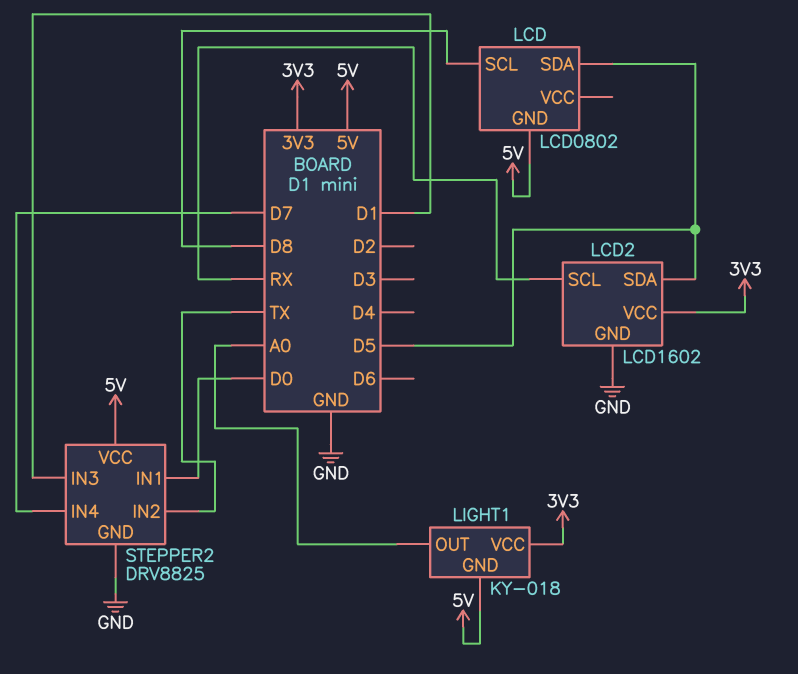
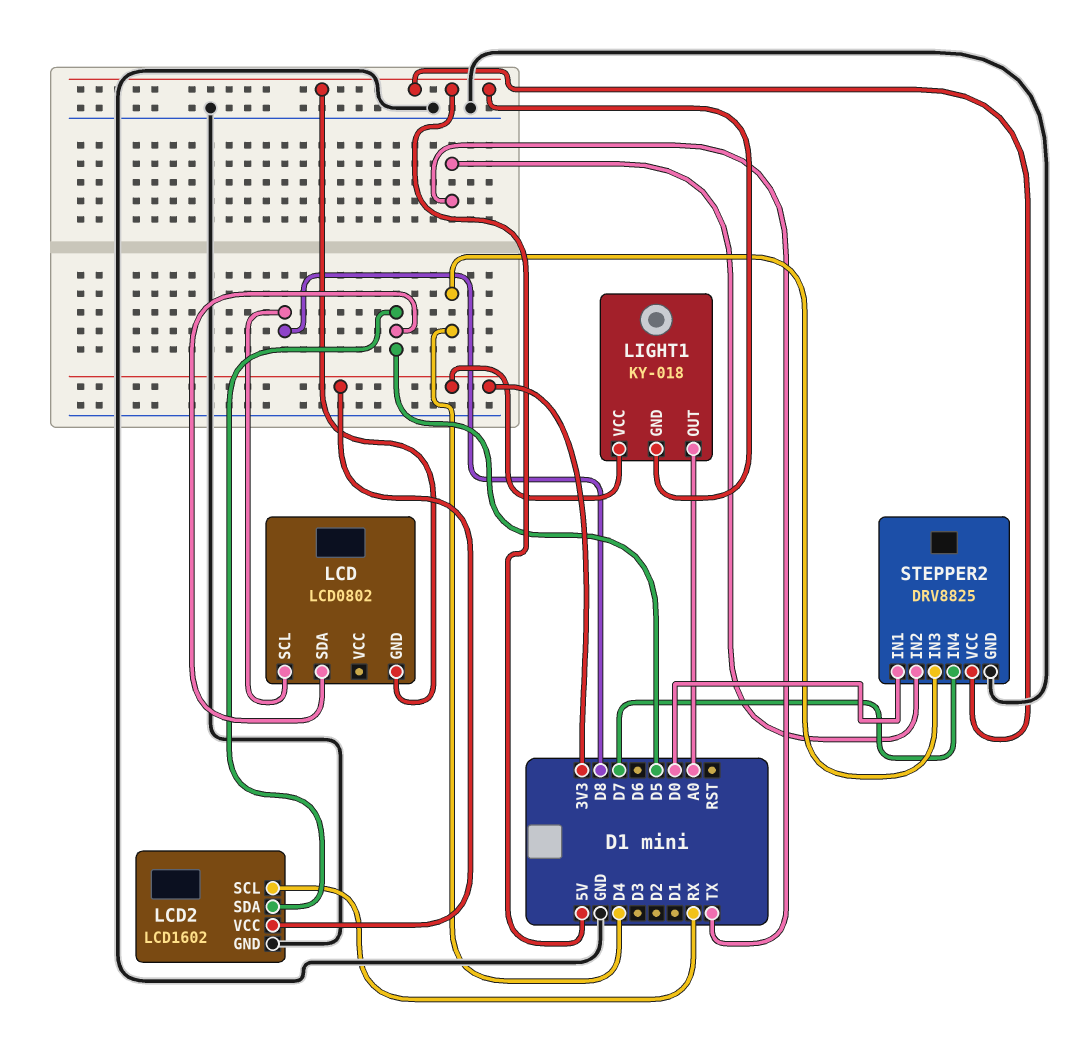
STEPPER2 pin IN3: D1 -> D4

